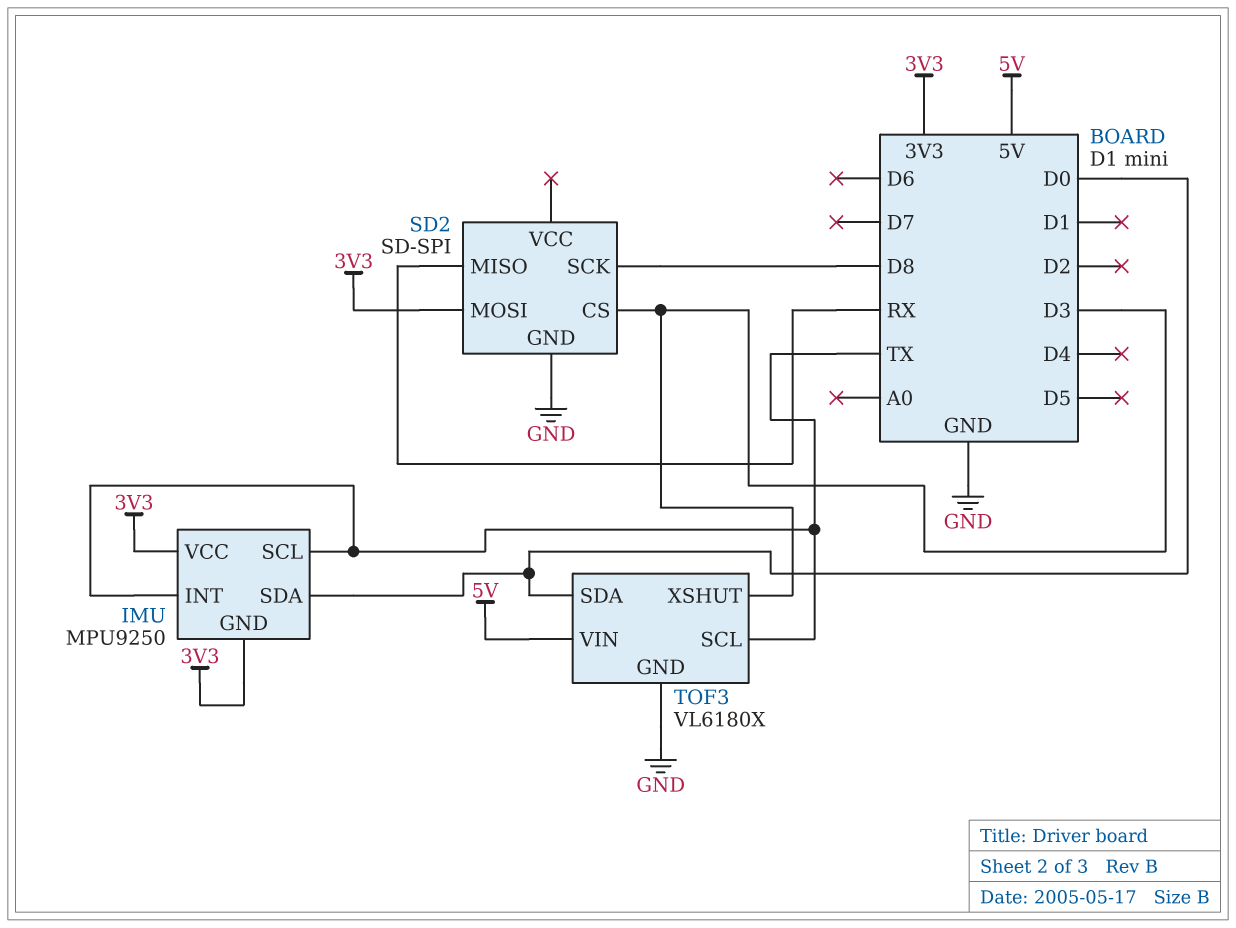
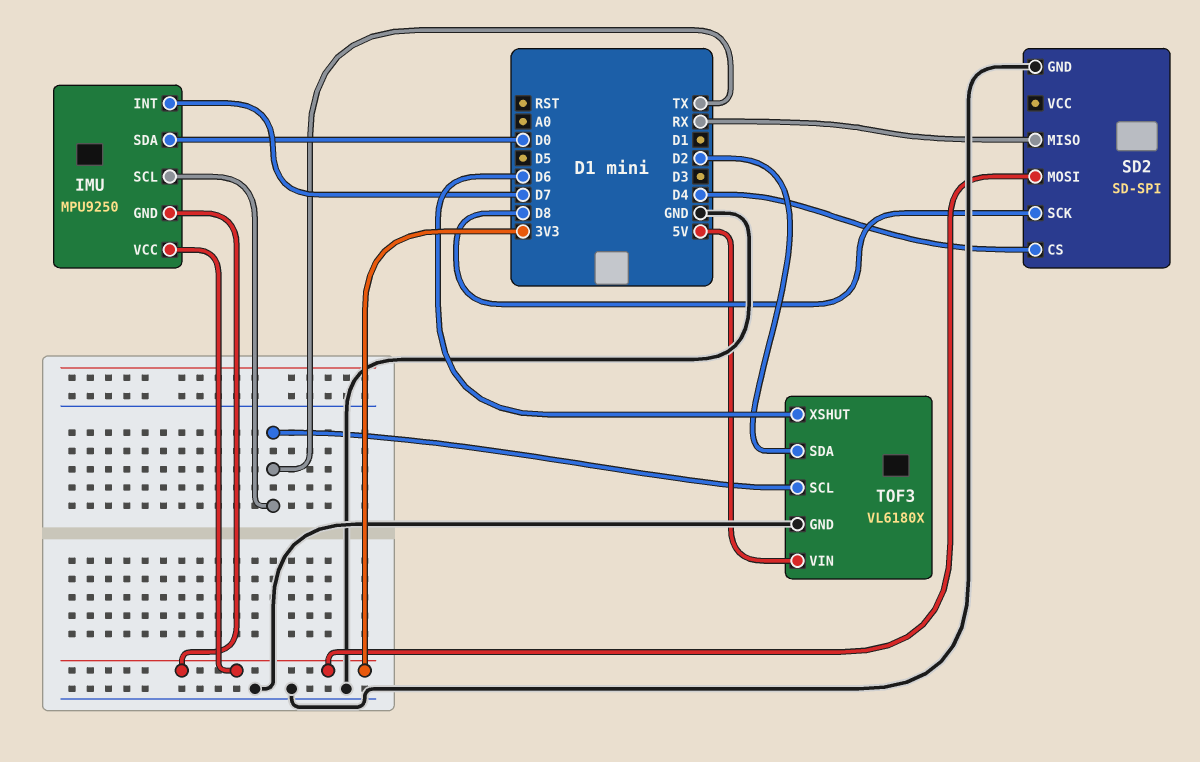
IMU pin INT: TX -> D7
SD2 pin CS: D3 -> D4
TOF3 pin SDA: D0 -> D2
TOF3 pin XSHUT: D3 -> D6

